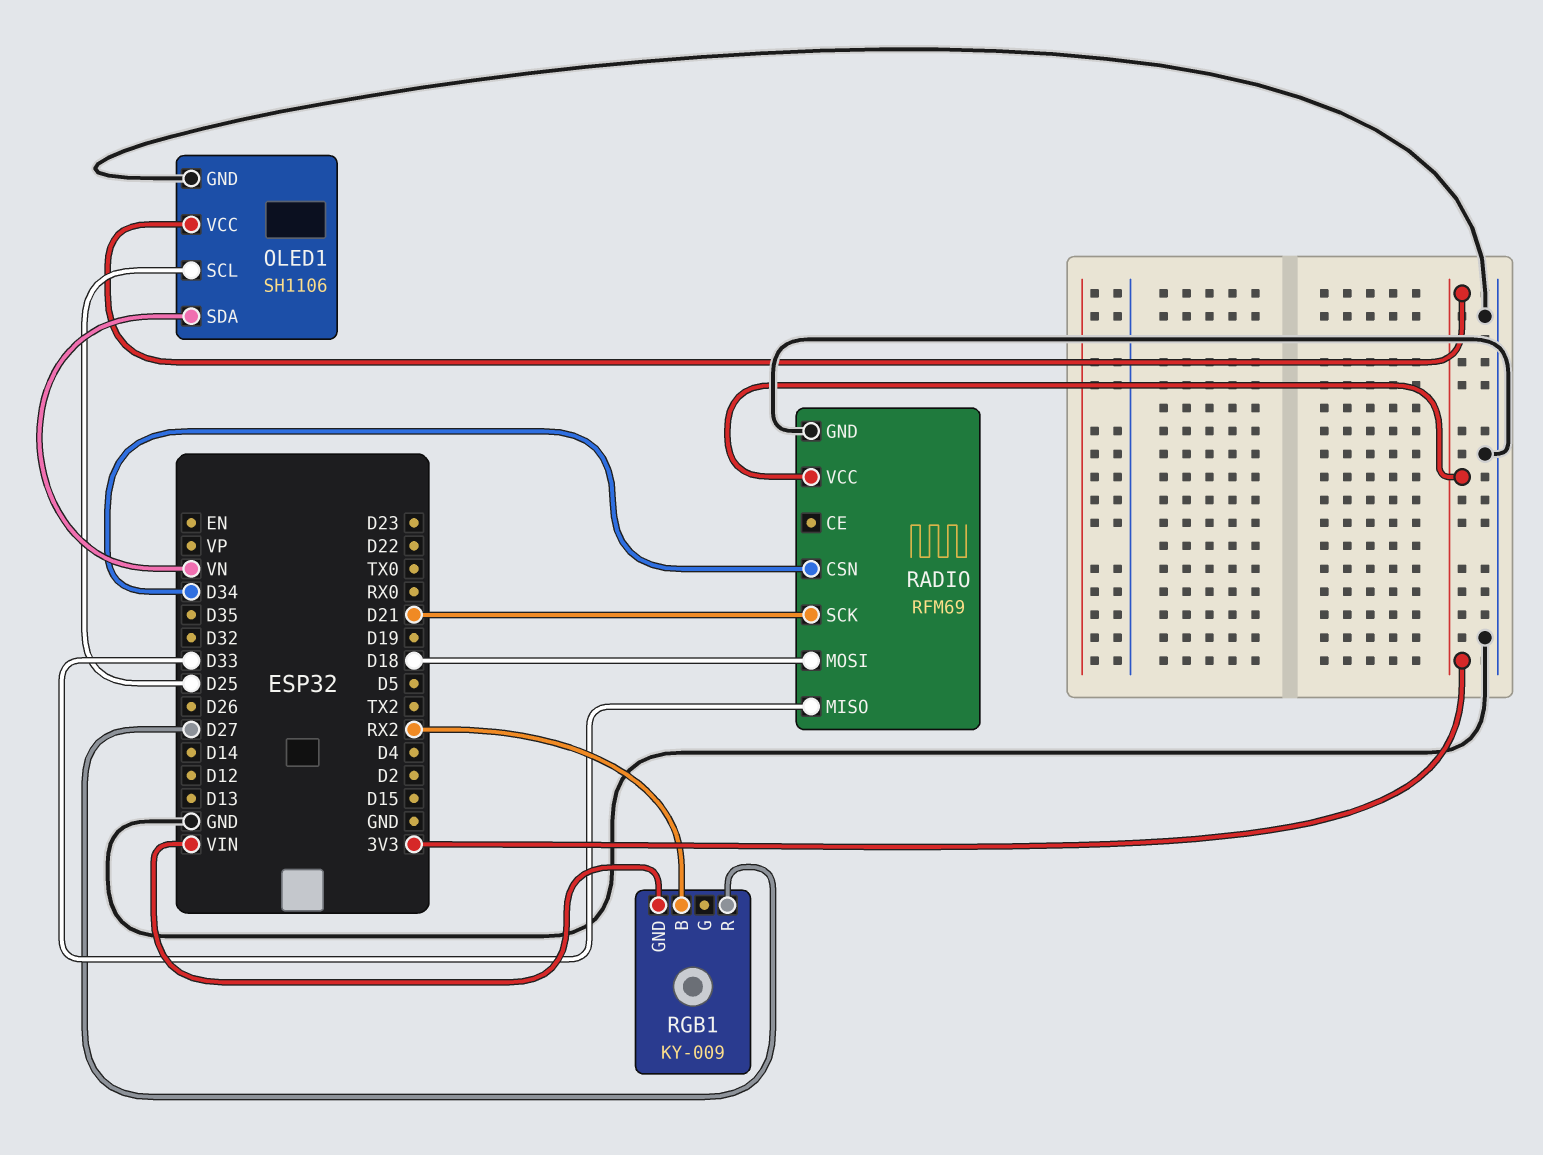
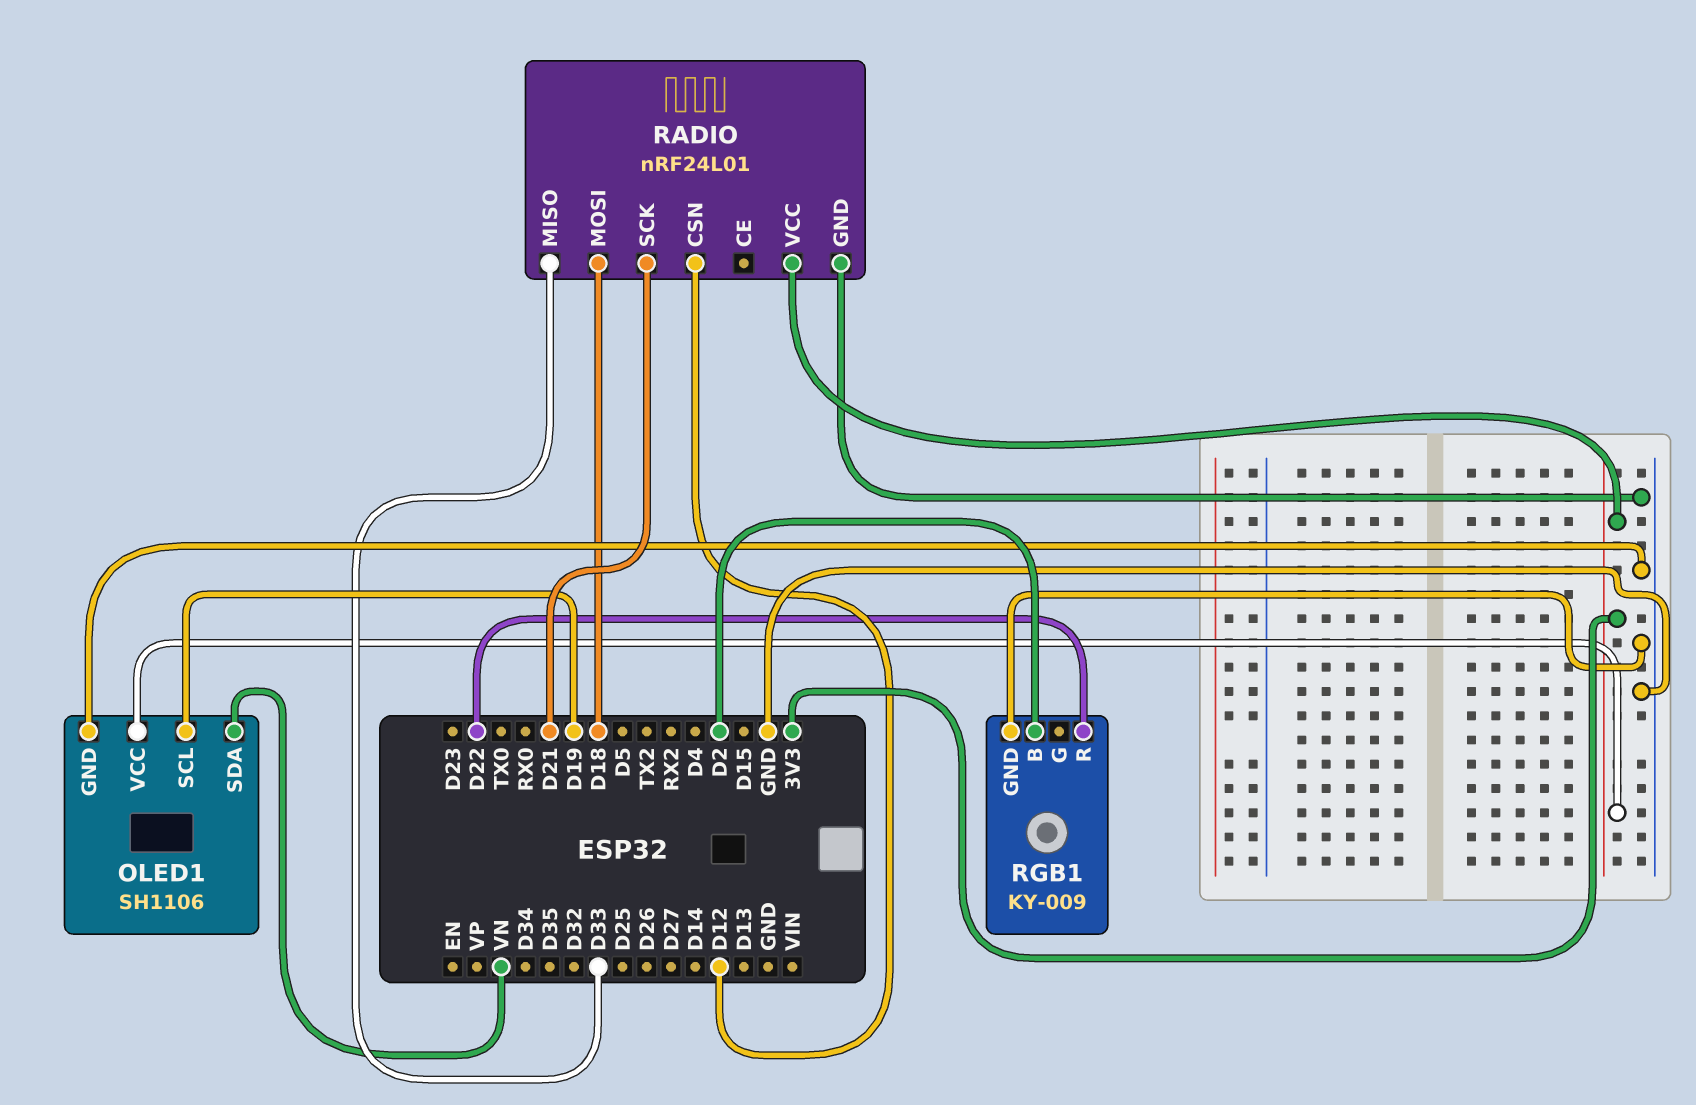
OLED1 pin SCL: D25 -> D19
RADIO: RFM69 -> nRF24L01
RADIO pin CSN: D34 -> D12
RGB1 pin B: RX2 -> D2
RGB1 pin GND: VIN -> GND
RGB1 pin R: D27 -> D22

